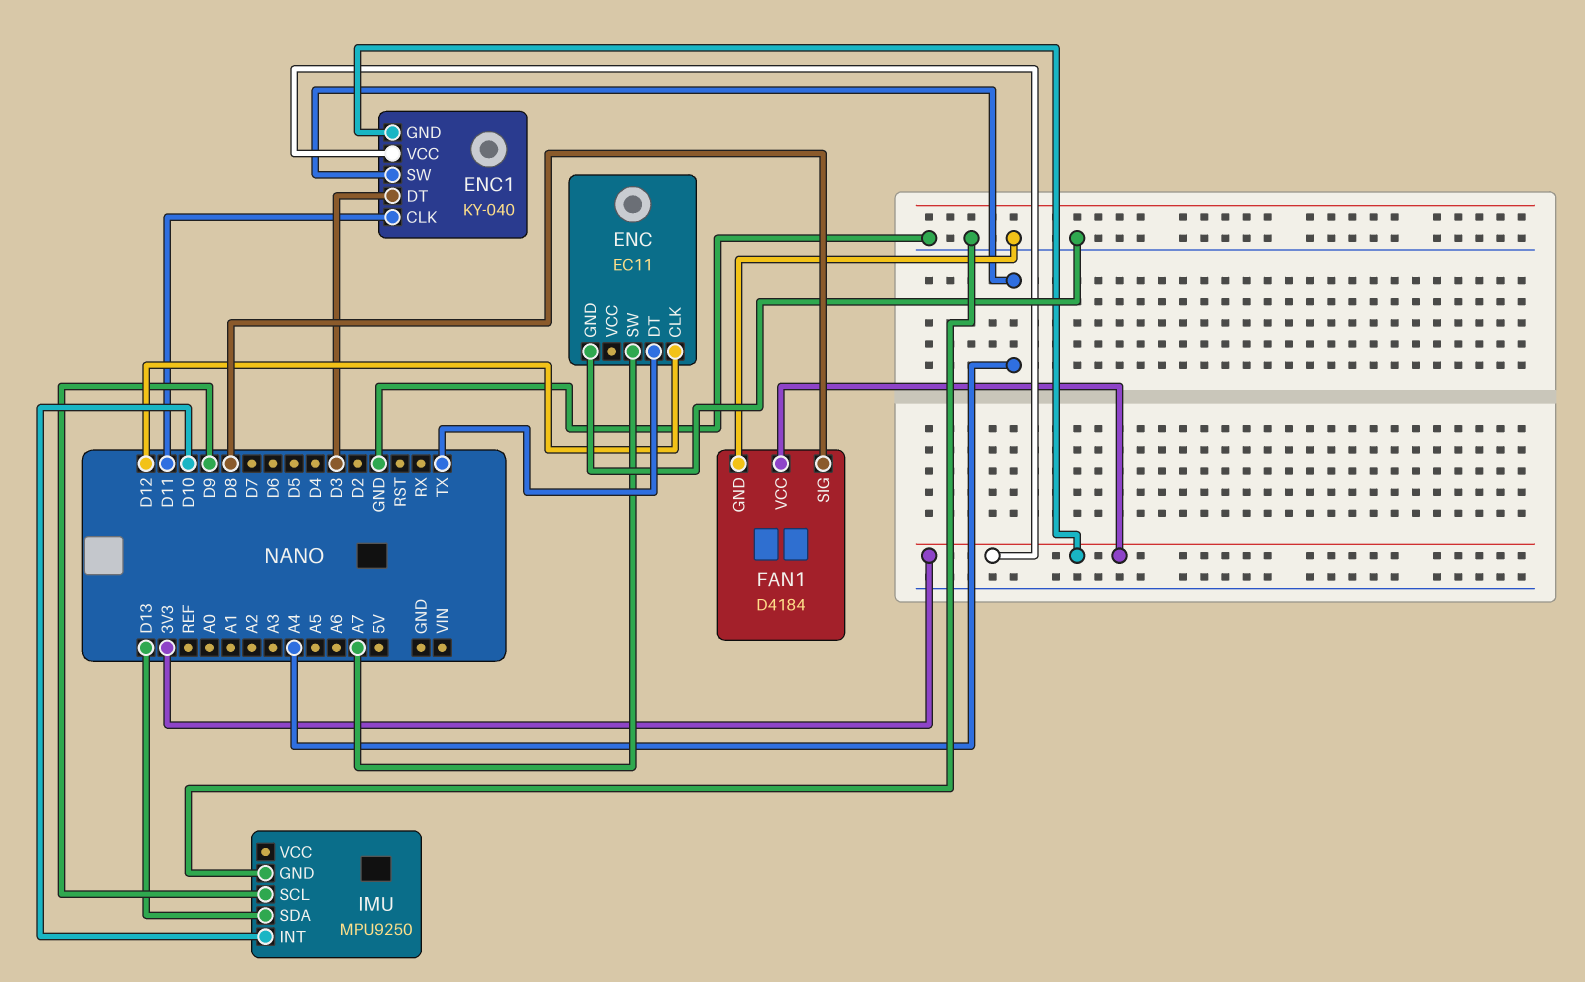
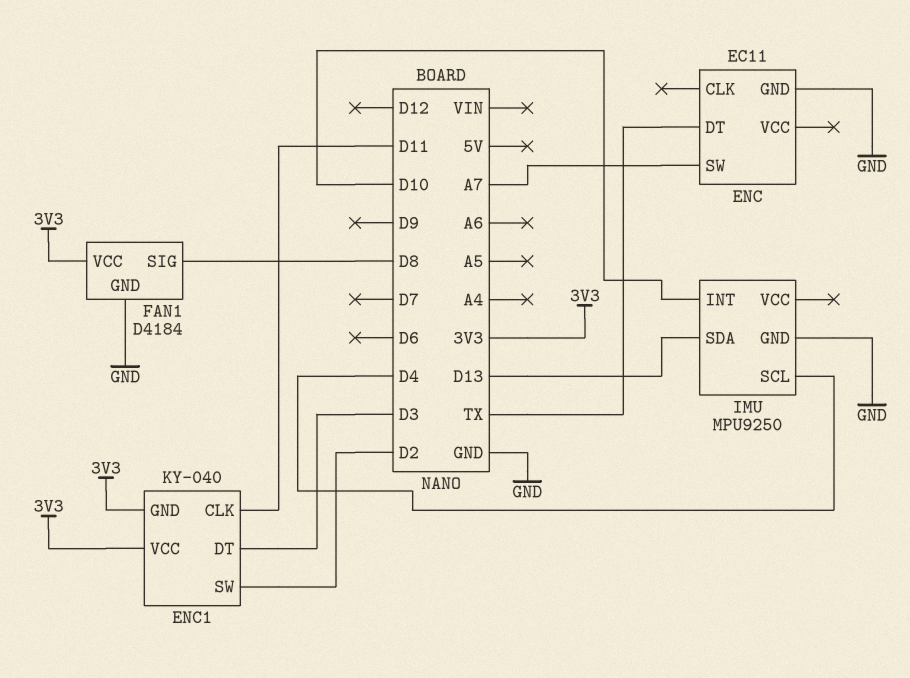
ENC pin CLK: D12 -> none
ENC1 pin SW: A4 -> D2
IMU pin SCL: D9 -> D4

